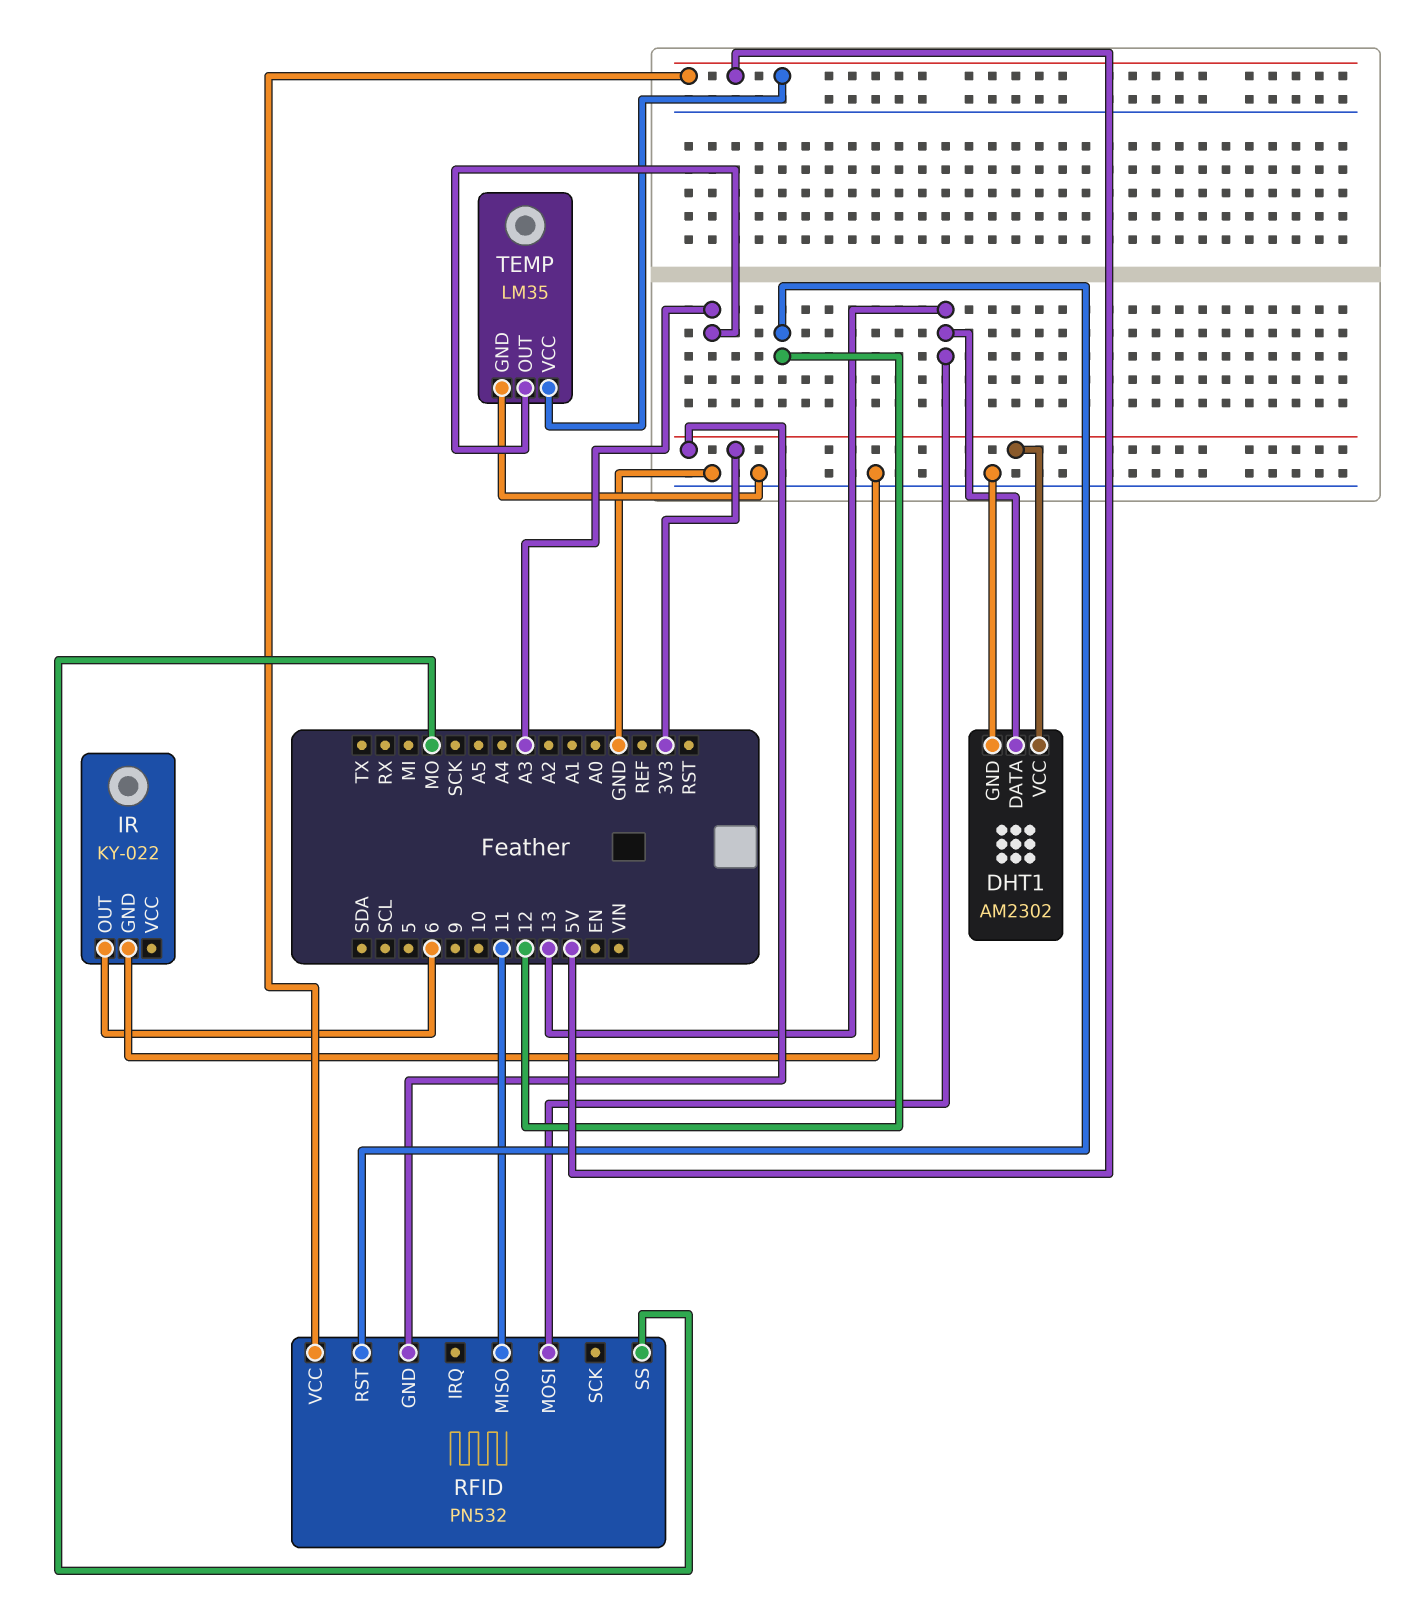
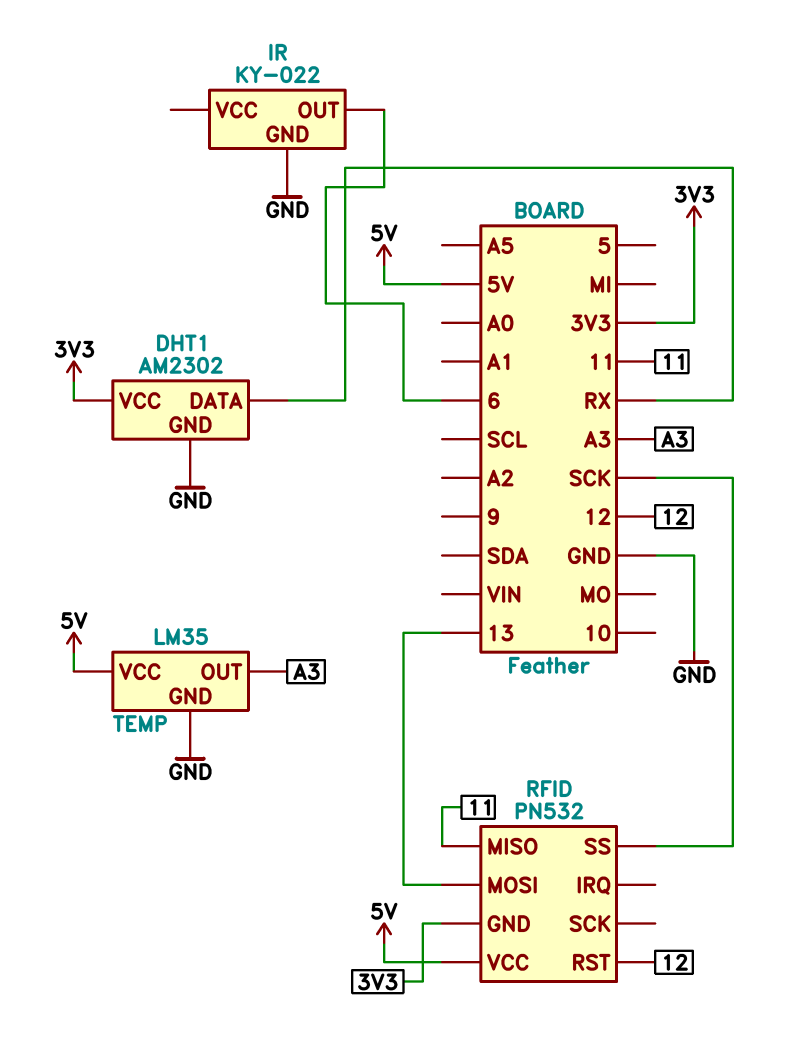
DHT1 pin DATA: 13 -> RX
RFID pin SS: MO -> SCK

